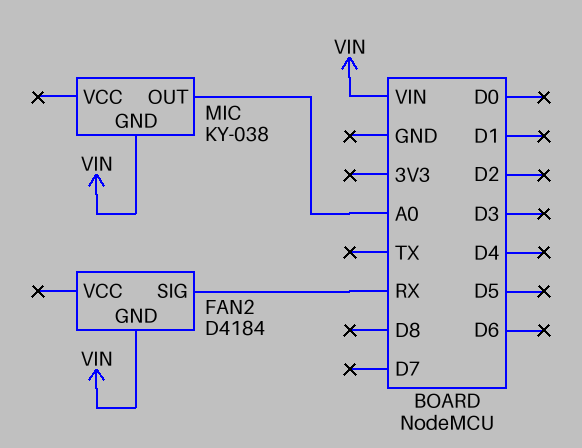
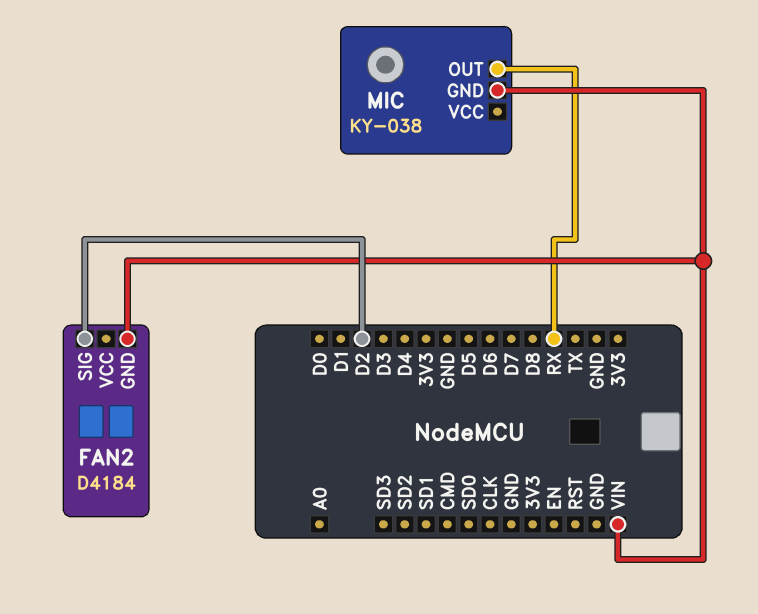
FAN2 pin SIG: RX -> D2
MIC pin OUT: A0 -> RX

